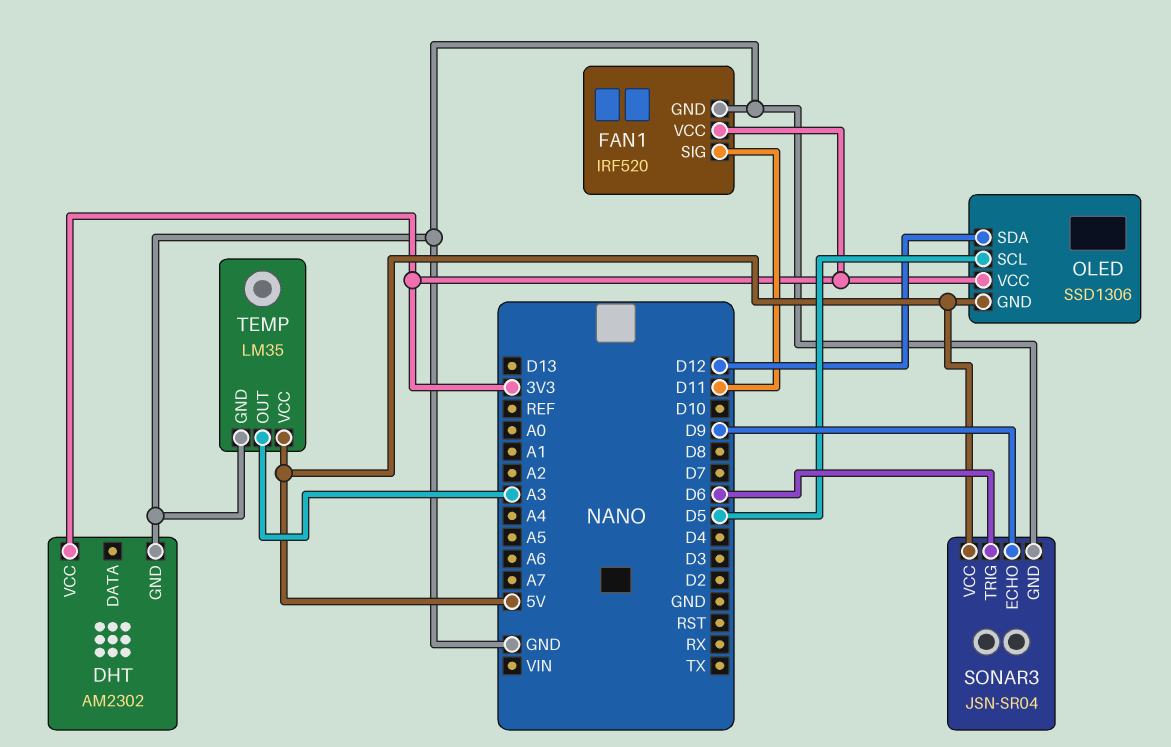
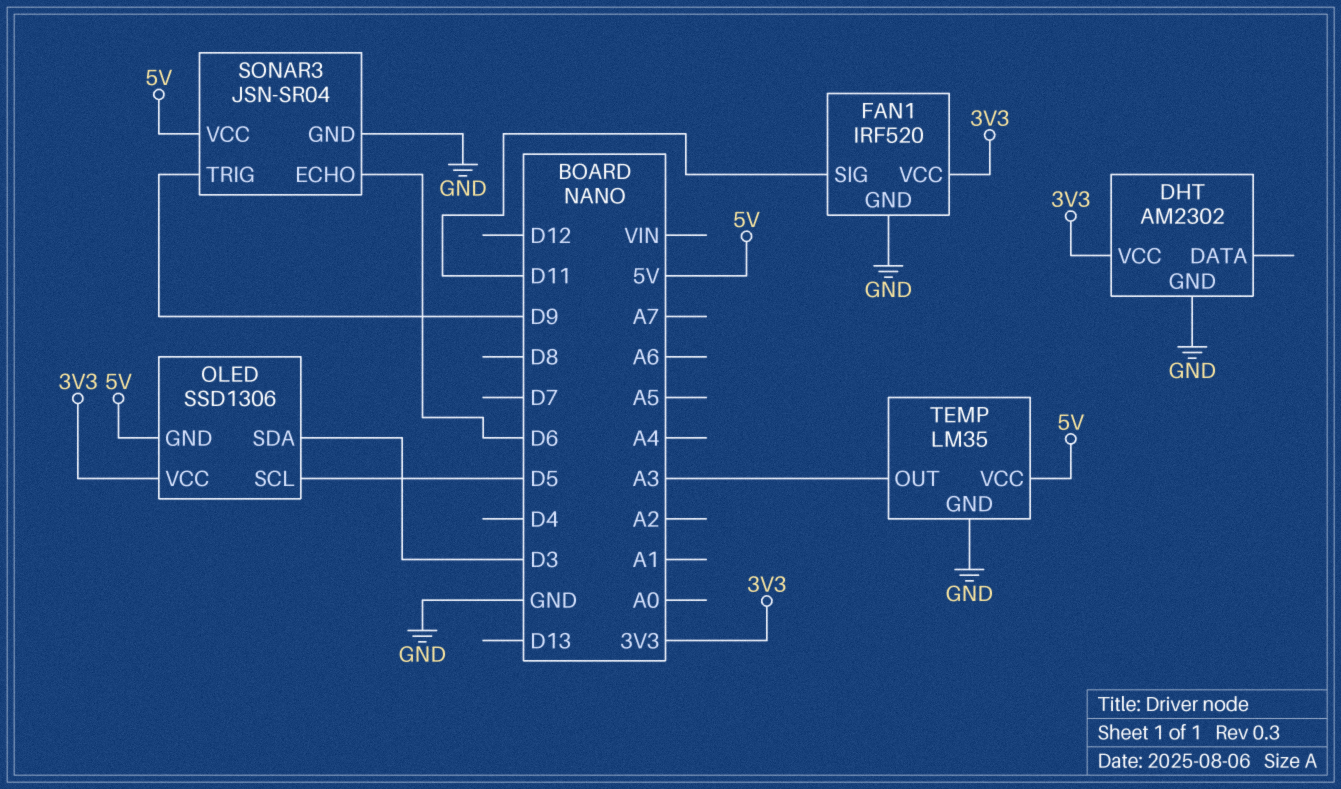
OLED pin SDA: D12 -> D3
SONAR3 pin ECHO: D9 -> D6
SONAR3 pin TRIG: D6 -> D9

